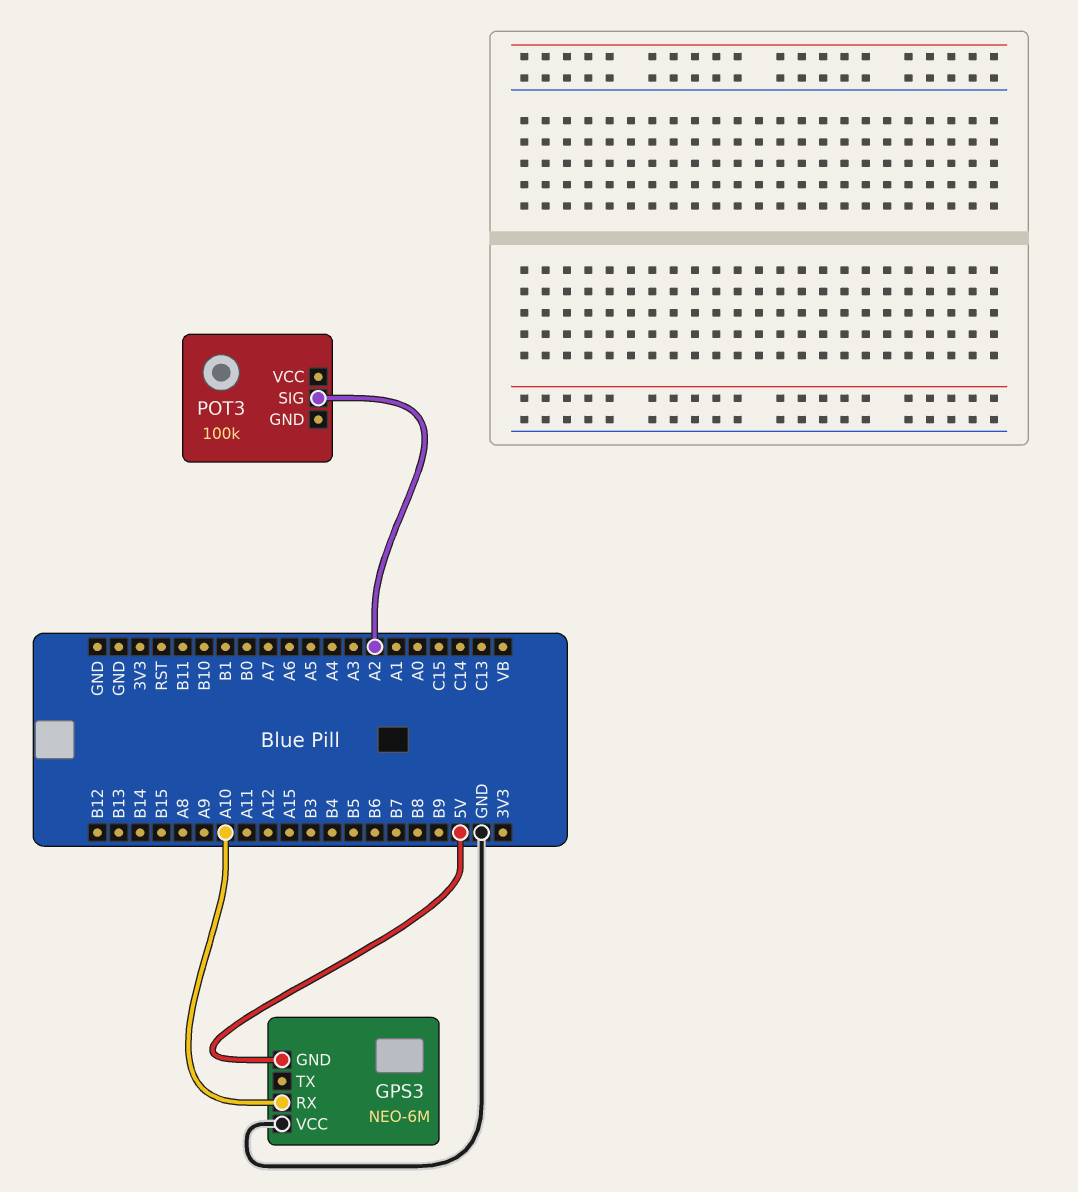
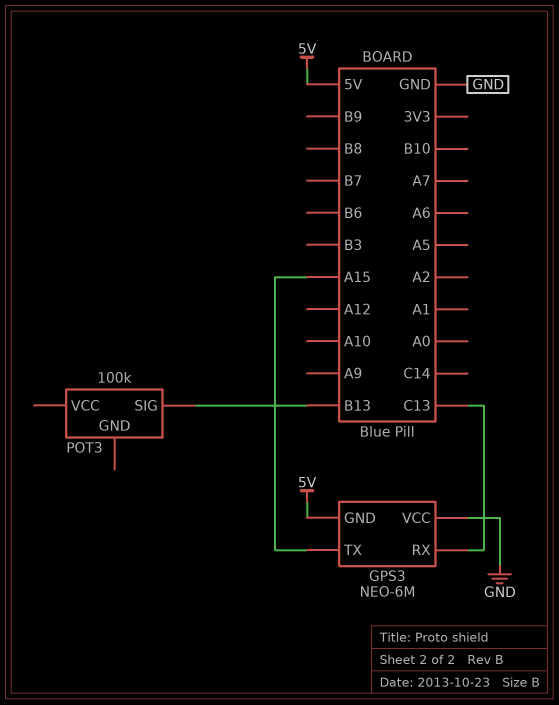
GPS3 pin RX: A10 -> C13
GPS3 pin TX: none -> A15
POT3 pin SIG: A2 -> B13

